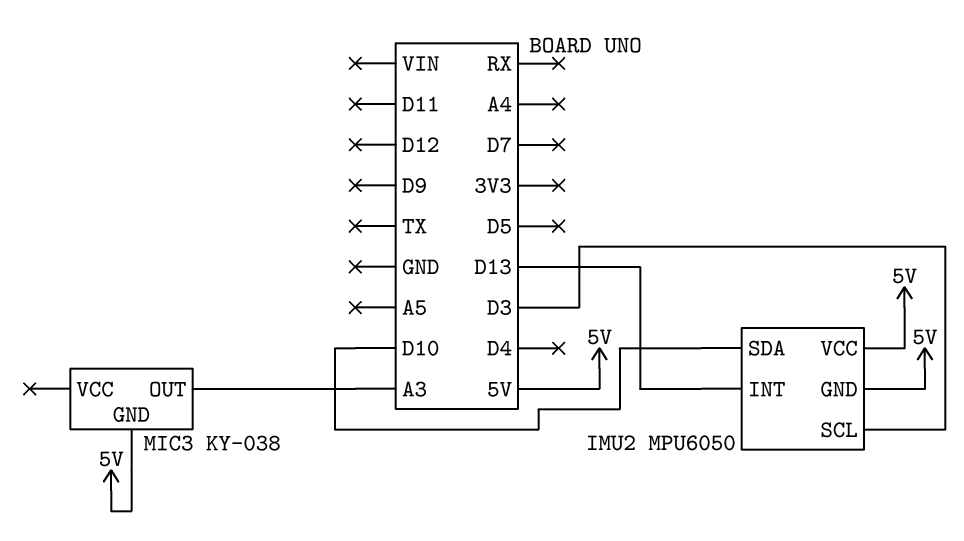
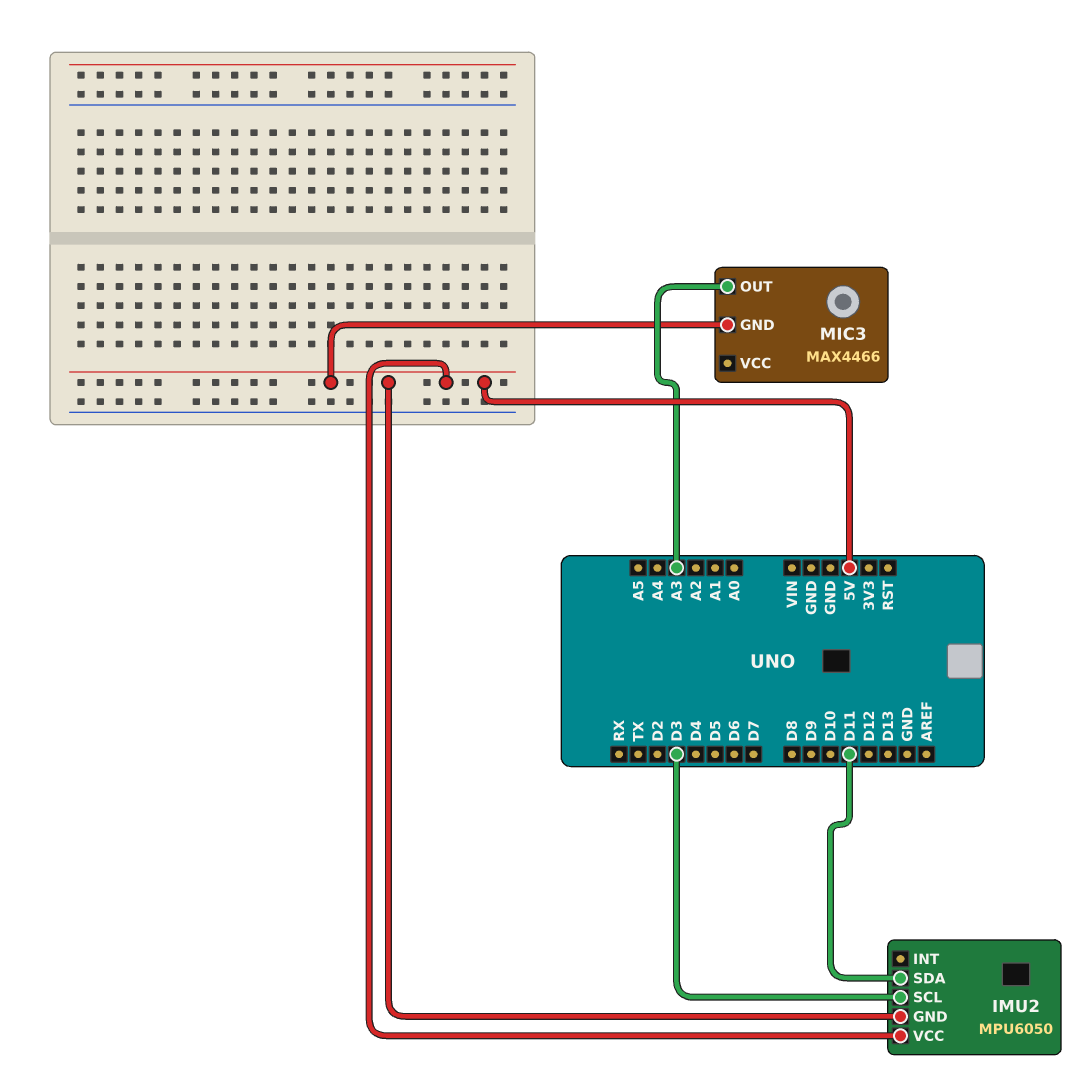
IMU2 pin INT: D13 -> none
IMU2 pin SDA: D10 -> D11
MIC3: KY-038 -> MAX4466

